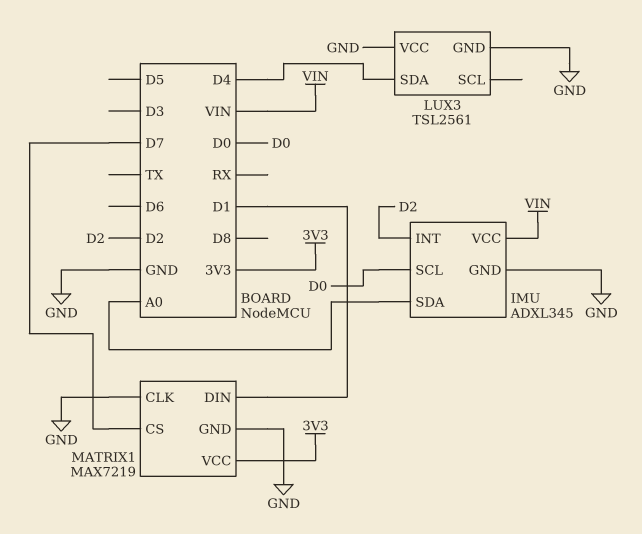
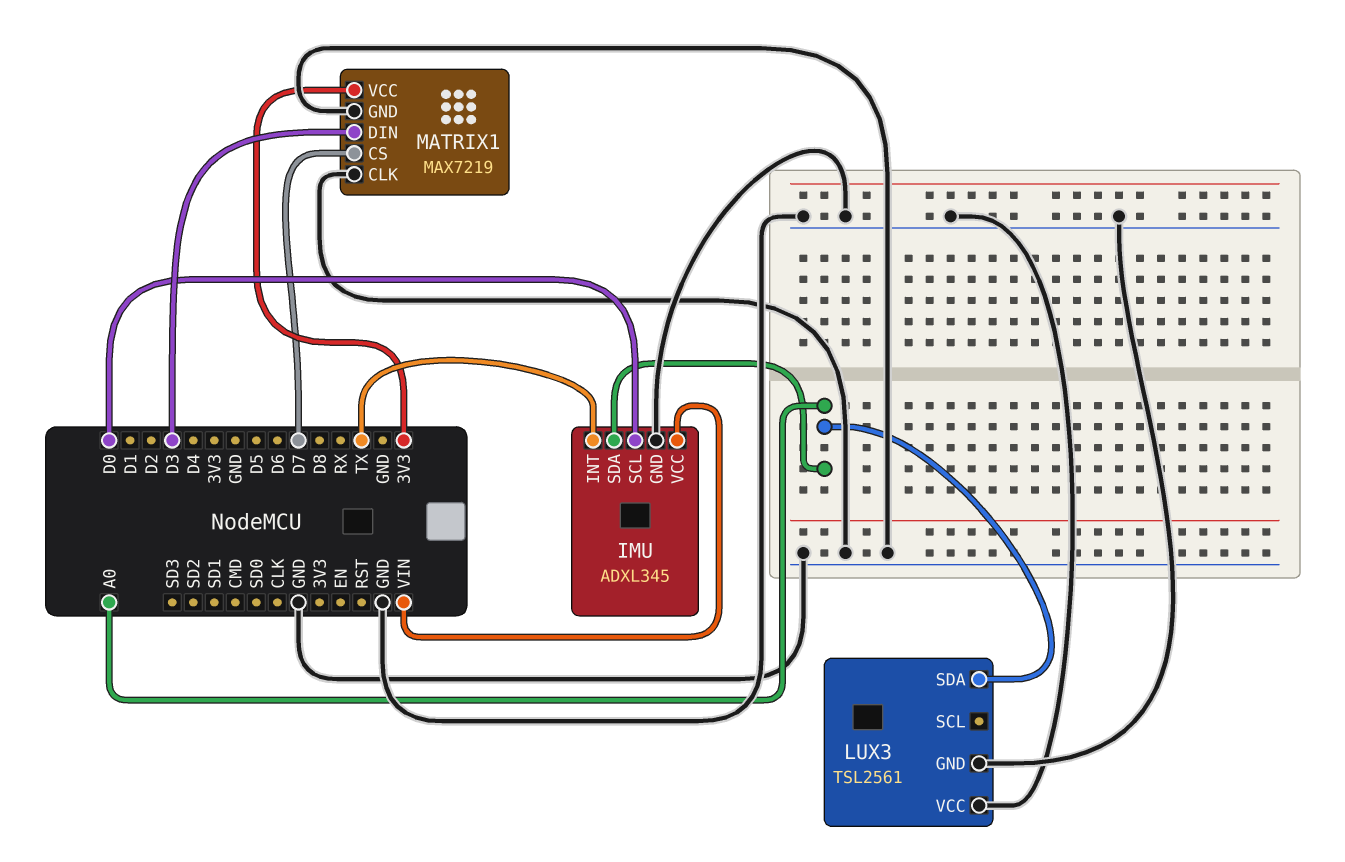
IMU pin INT: D2 -> TX
LUX3 pin SDA: D4 -> A0
MATRIX1 pin DIN: D1 -> D3

